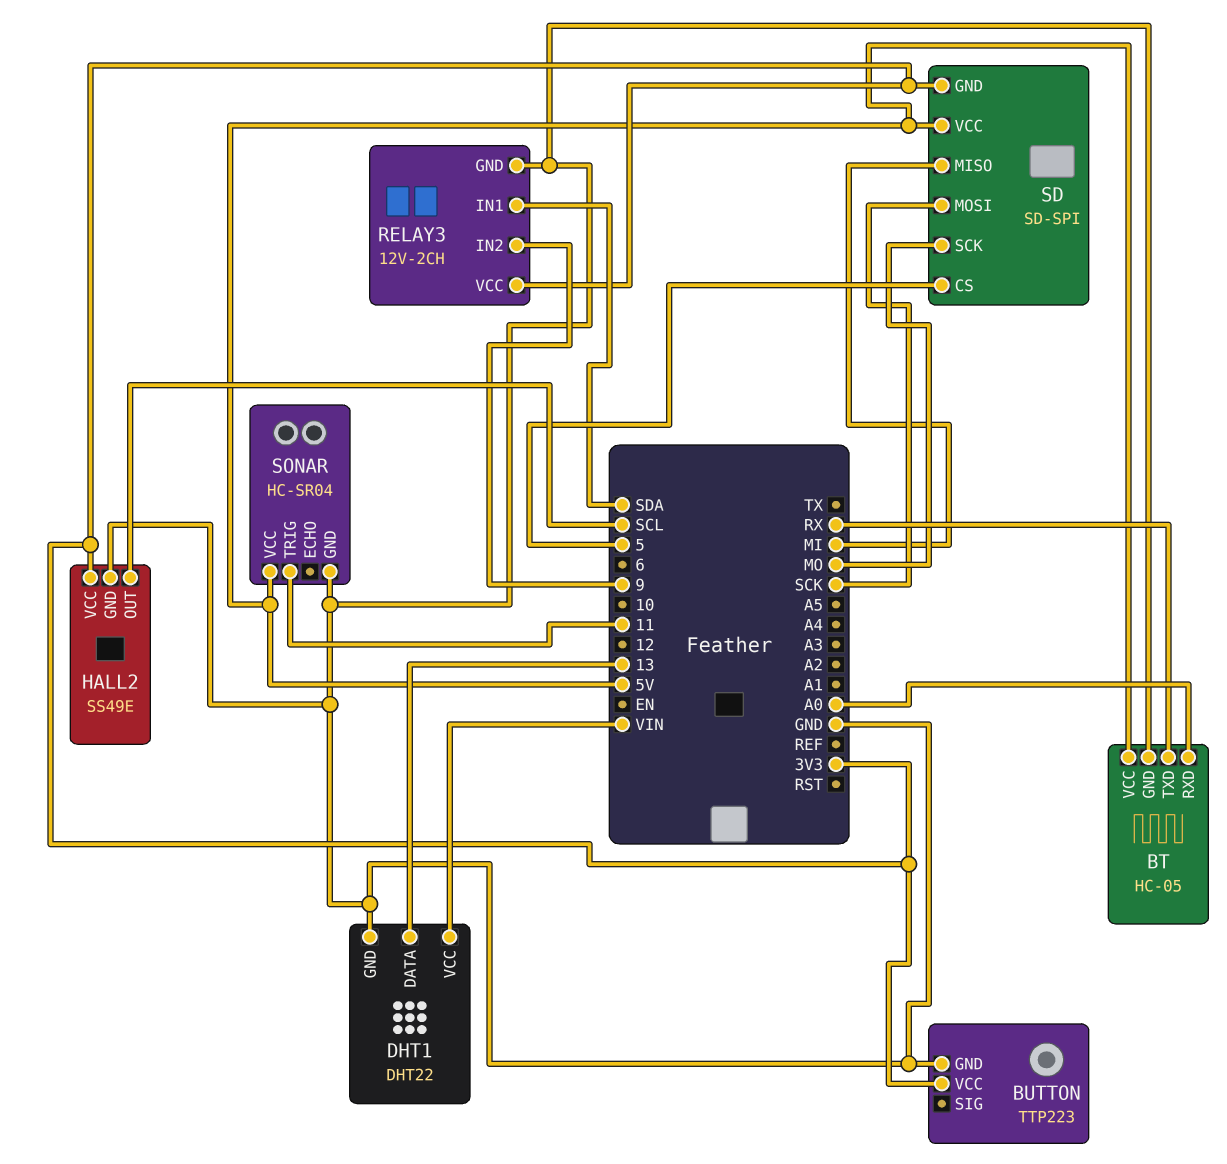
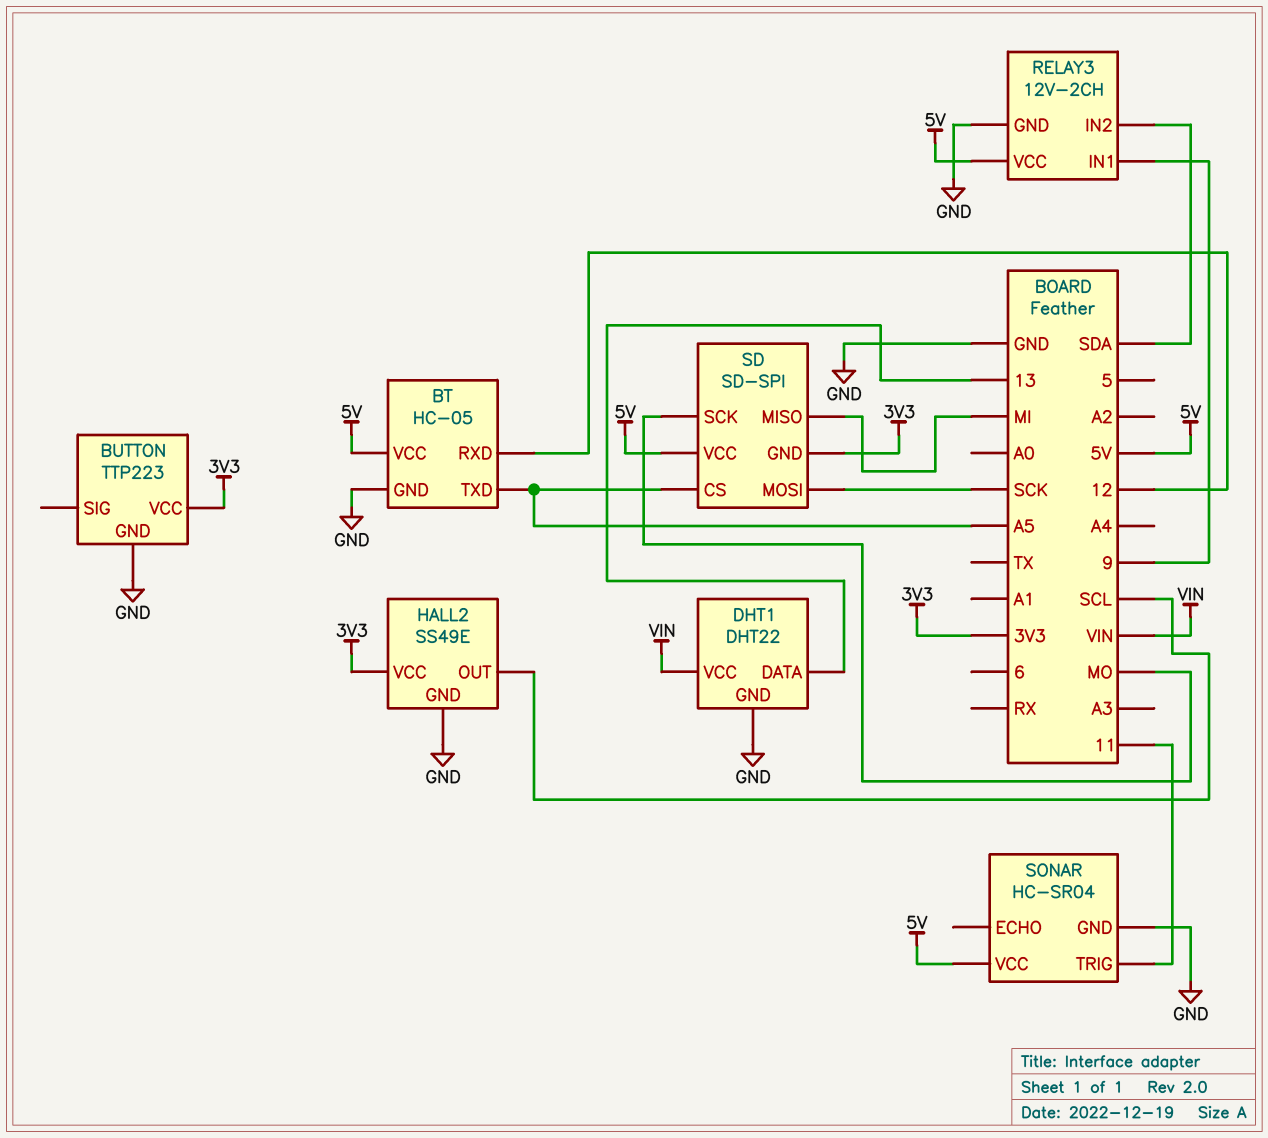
BT pin RXD: A0 -> 12
BT pin TXD: RX -> A5
RELAY3 pin IN1: SDA -> 9
RELAY3 pin IN2: 9 -> SDA
RELAY3 pin VCC: 3V3 -> 5V
SD pin CS: 5 -> A5

